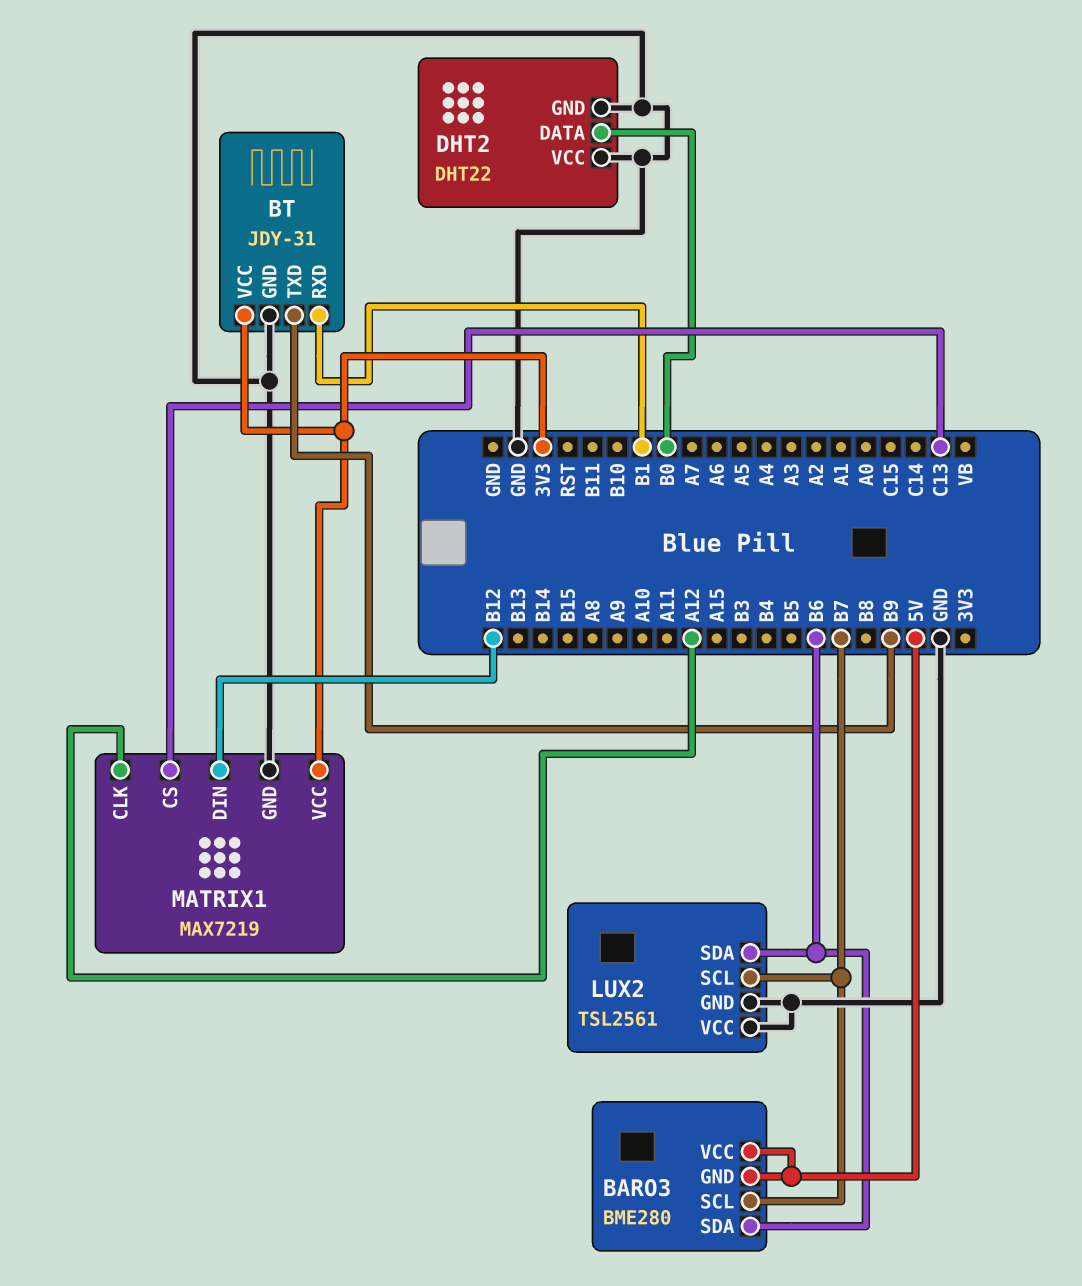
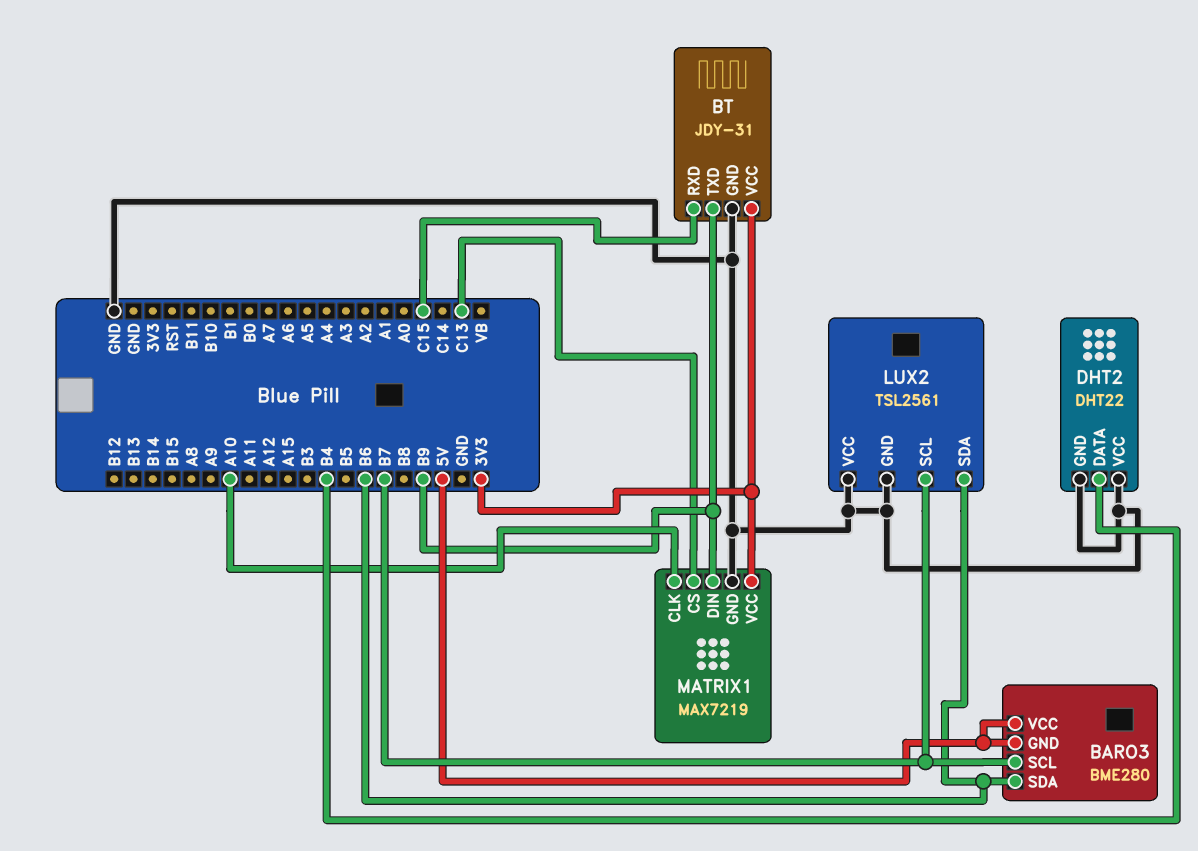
BT pin RXD: B1 -> C15
DHT2 pin DATA: B0 -> B4
MATRIX1 pin CLK: A12 -> A10
MATRIX1 pin DIN: B12 -> B9

